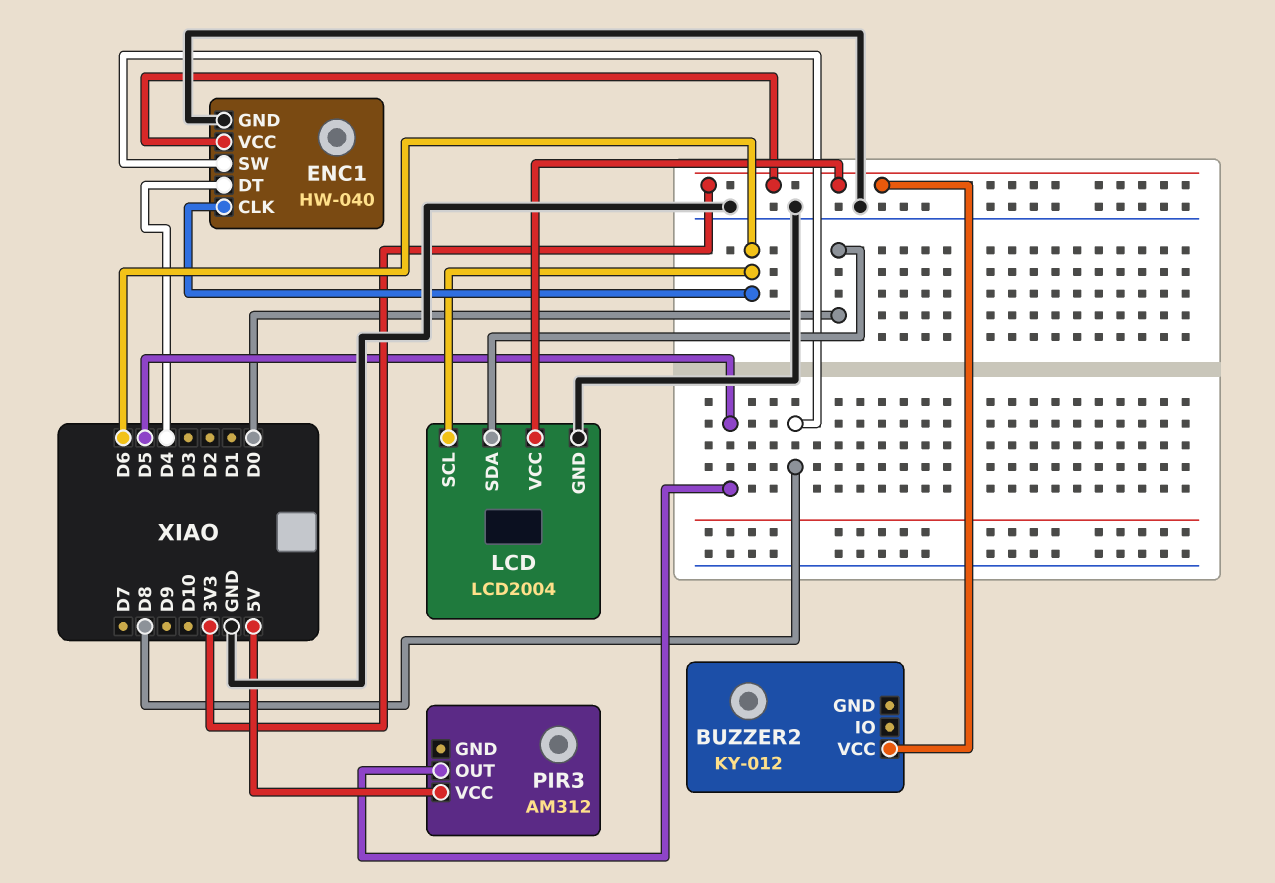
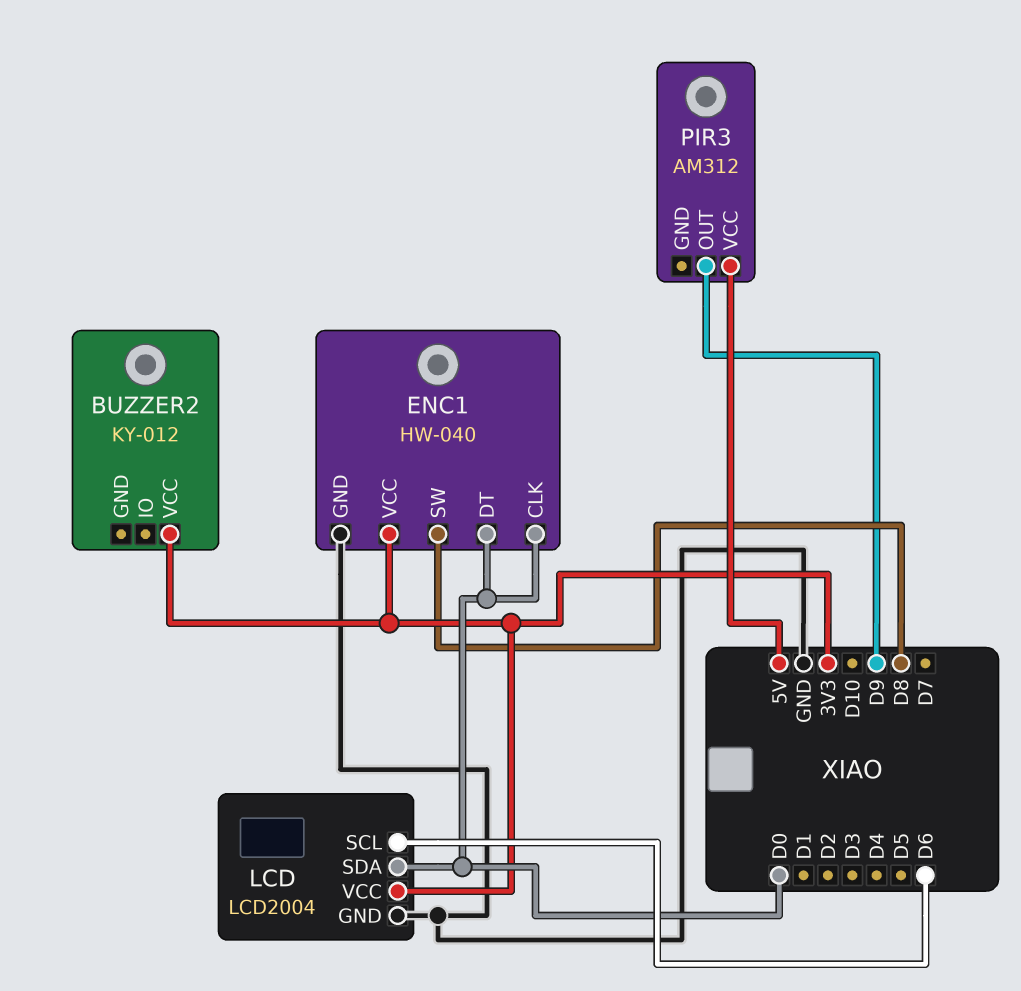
ENC1 pin CLK: D6 -> D0
ENC1 pin DT: D4 -> D0
PIR3 pin OUT: D5 -> D9

